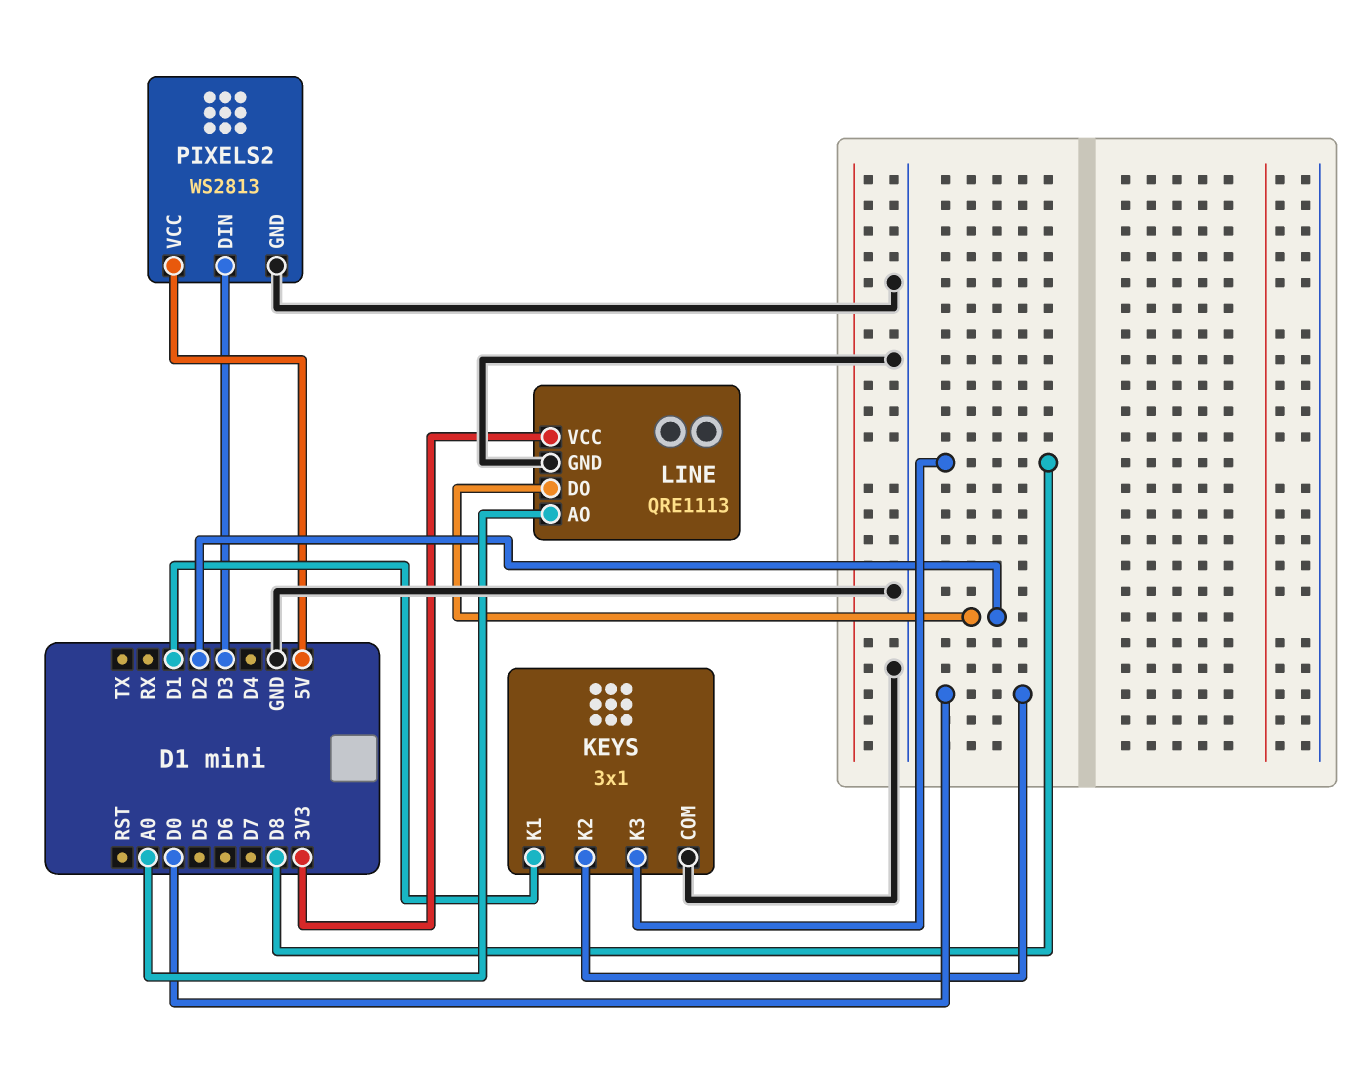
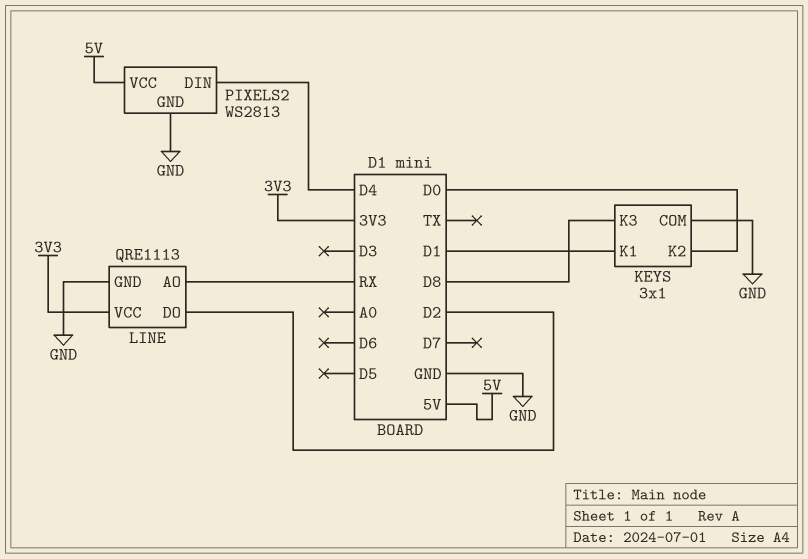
LINE pin AO: A0 -> RX
PIXELS2 pin DIN: D3 -> D4

